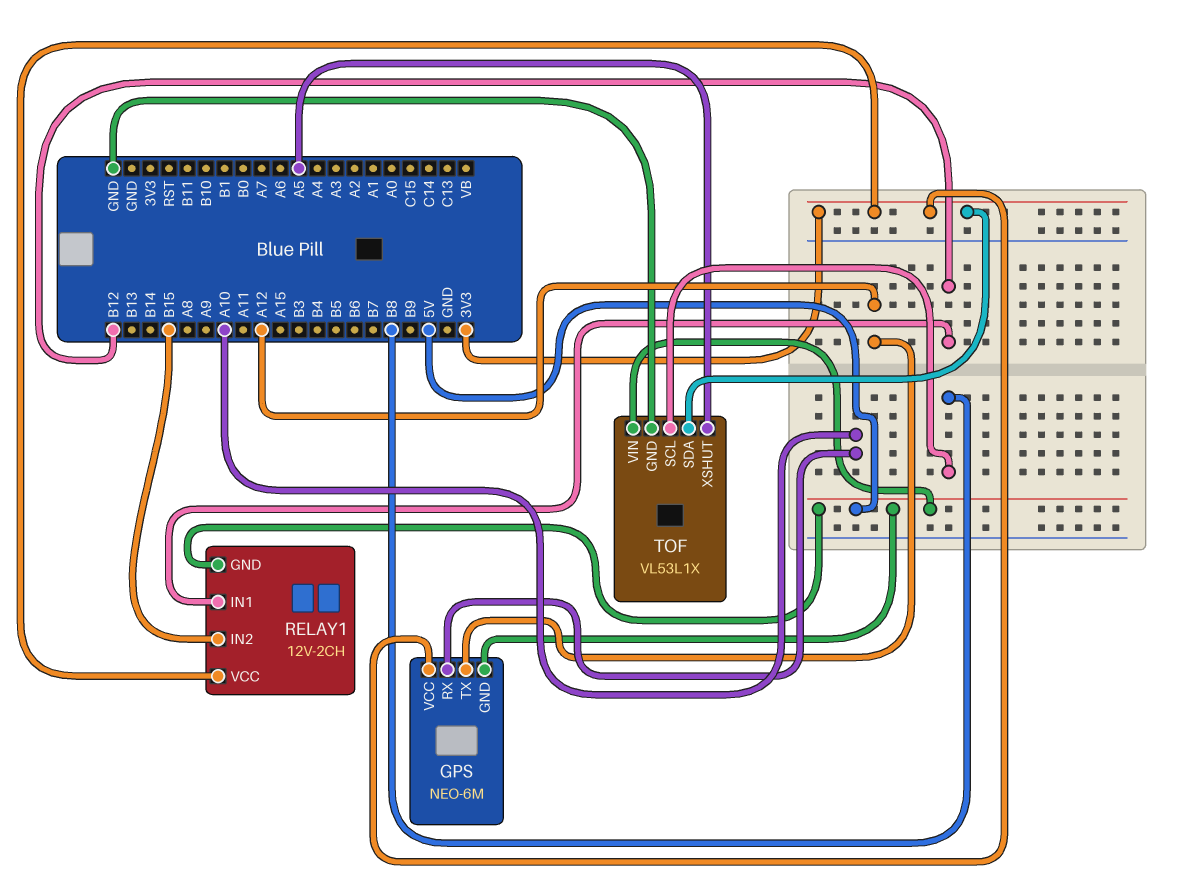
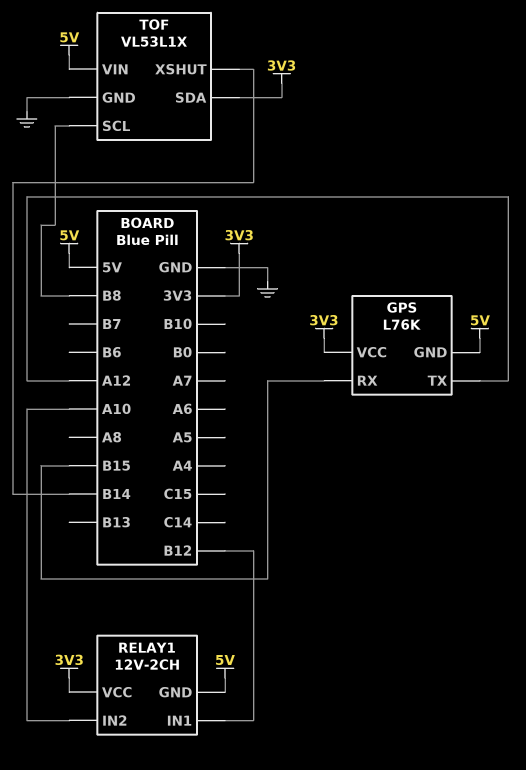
GPS: NEO-6M -> L76K
GPS pin RX: A10 -> B15
RELAY1 pin IN2: B15 -> A10
TOF pin XSHUT: A5 -> B14

